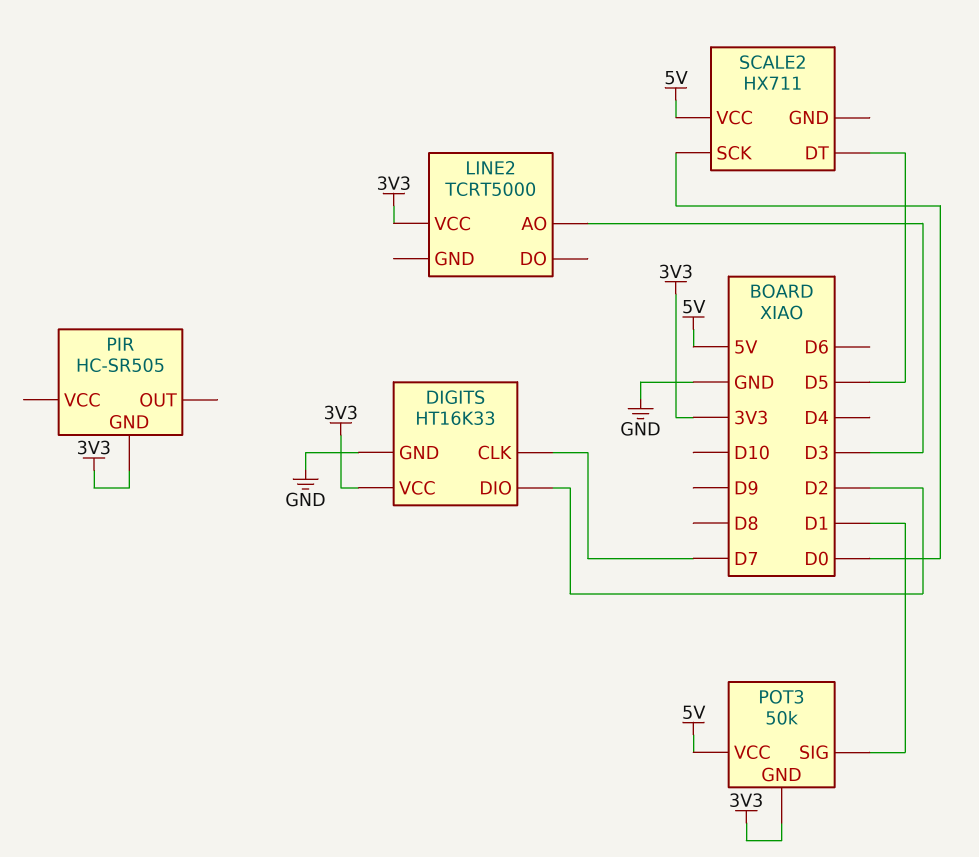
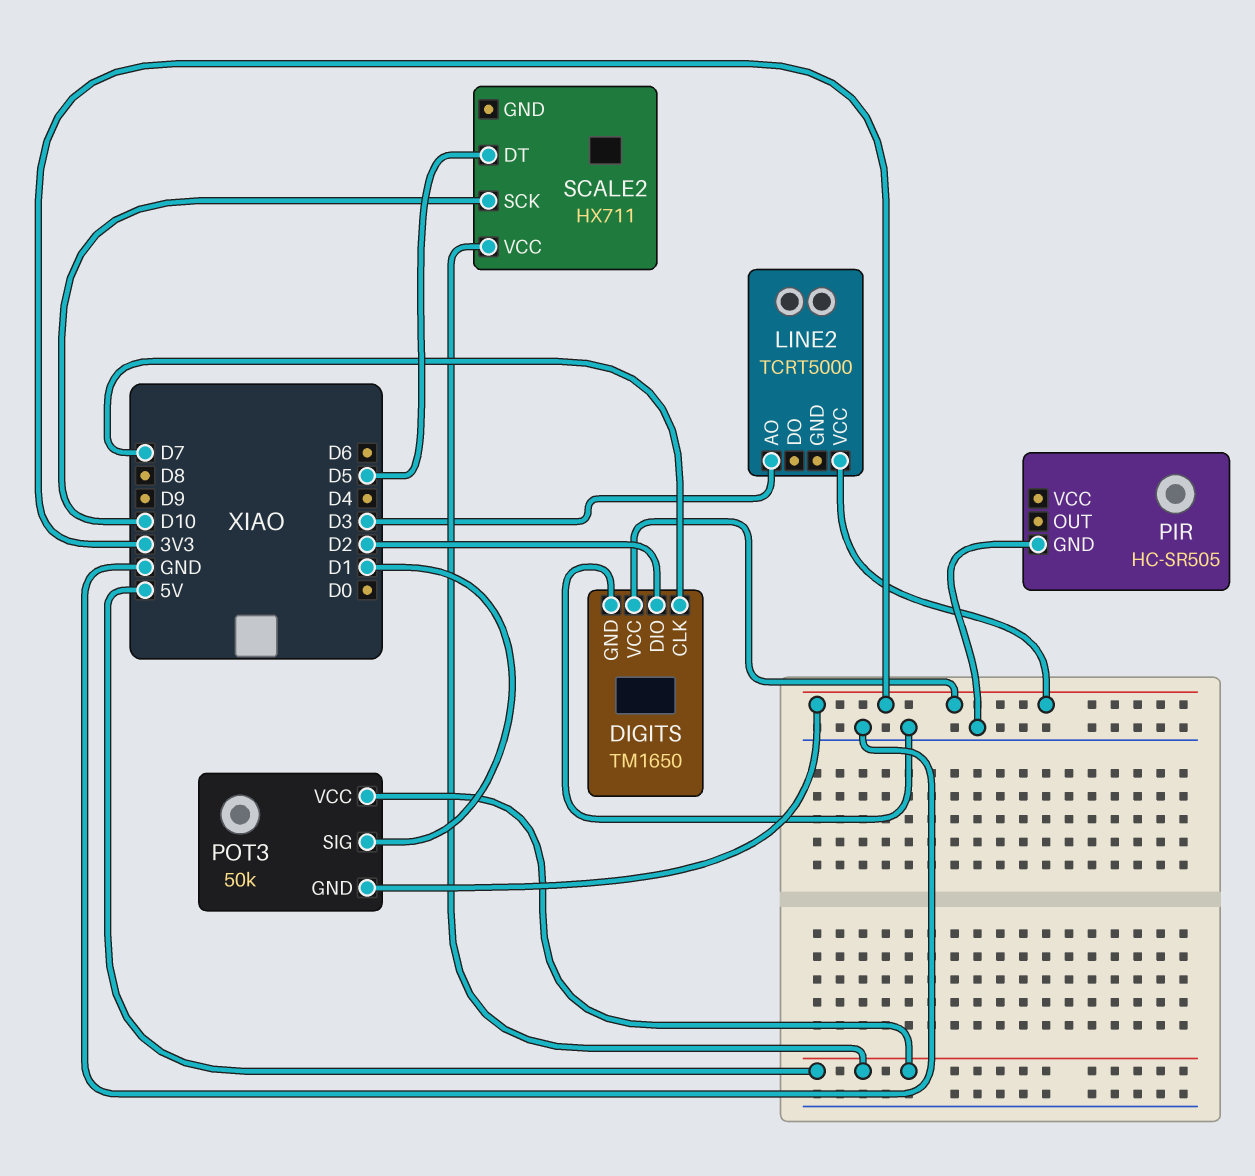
DIGITS: HT16K33 -> TM1650
PIR pin GND: 3V3 -> GND
SCALE2 pin SCK: D0 -> D10

